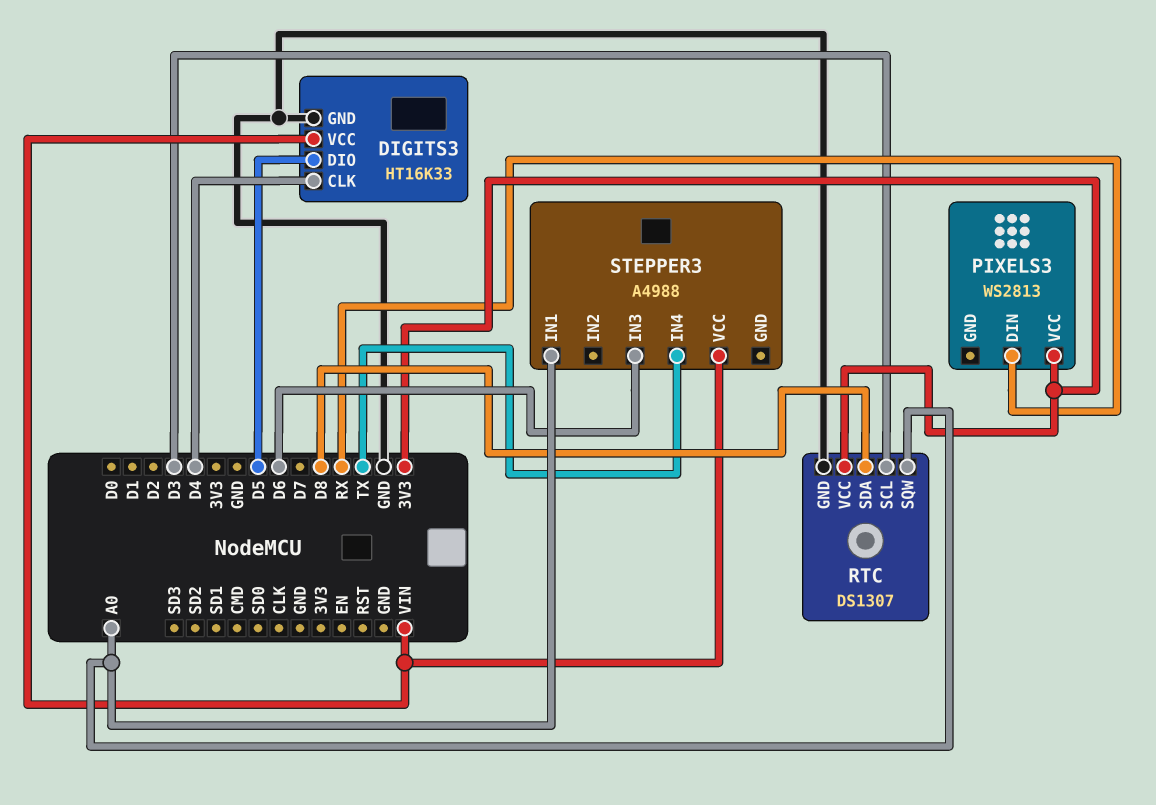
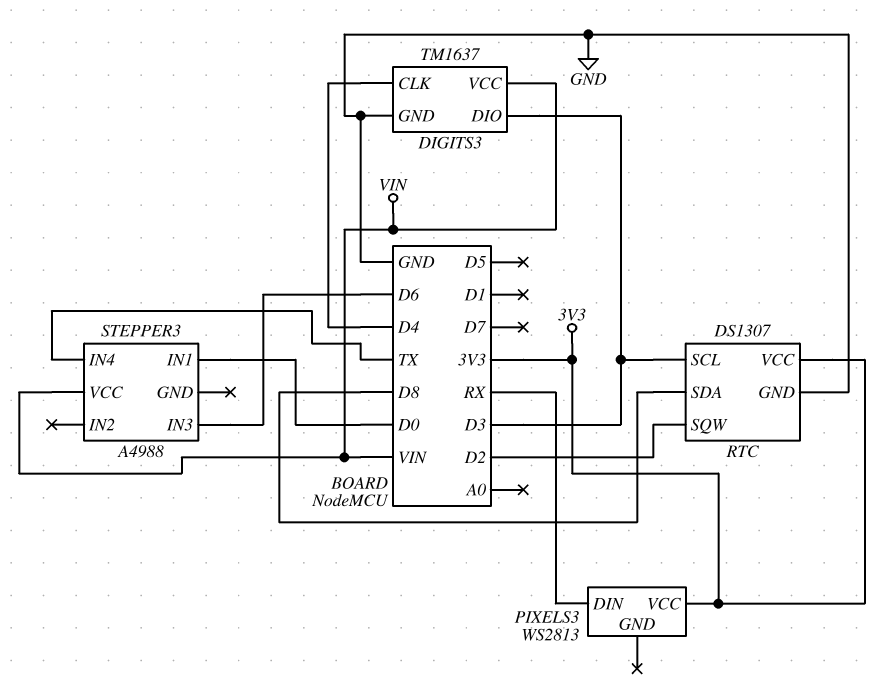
DIGITS3: HT16K33 -> TM1637
DIGITS3 pin DIO: D5 -> D3
RTC pin SQW: A0 -> D2
STEPPER3 pin IN1: A0 -> D0

